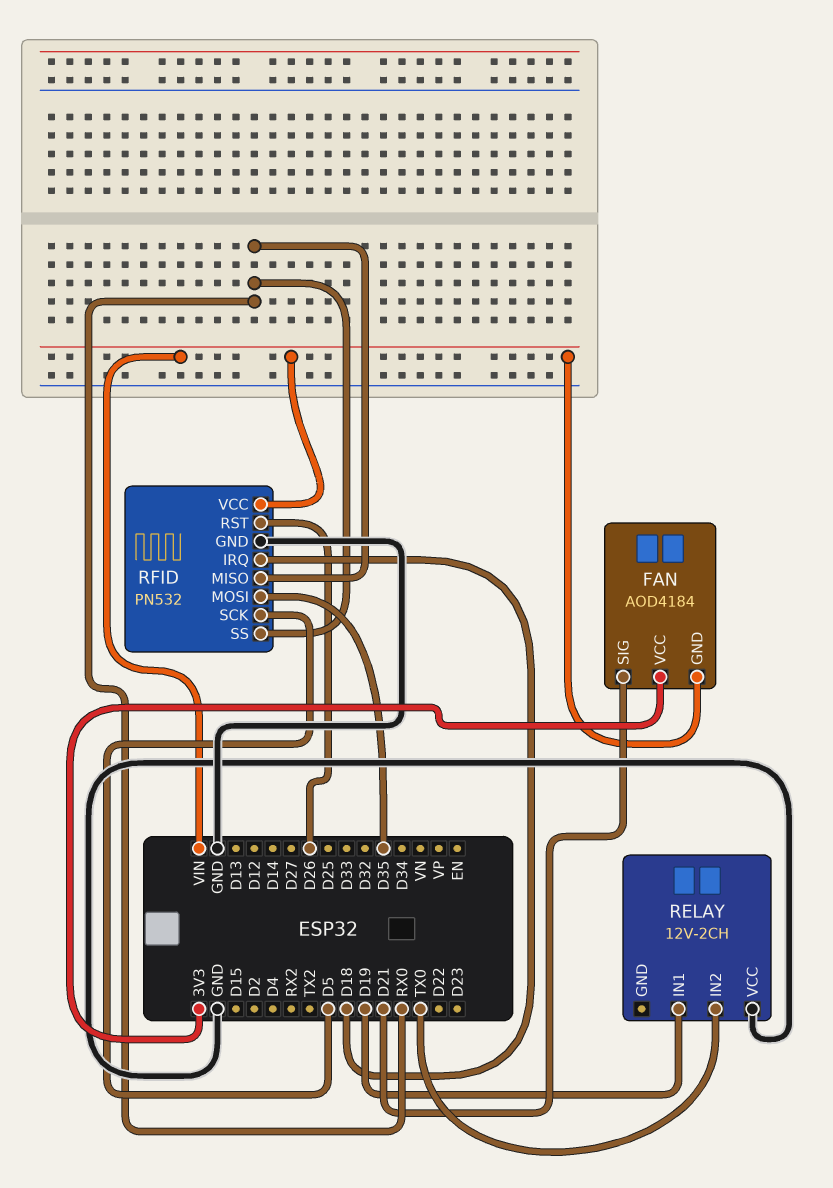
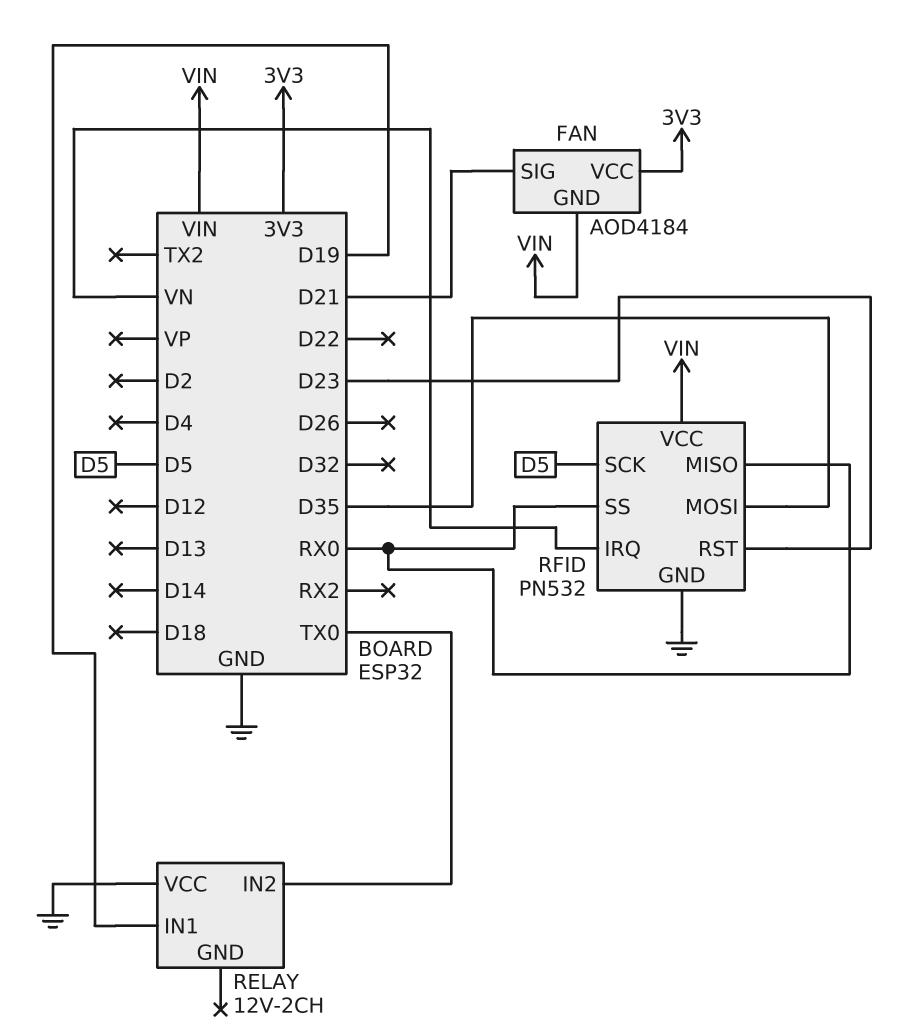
RFID pin IRQ: D18 -> VN
RFID pin RST: D26 -> D23

